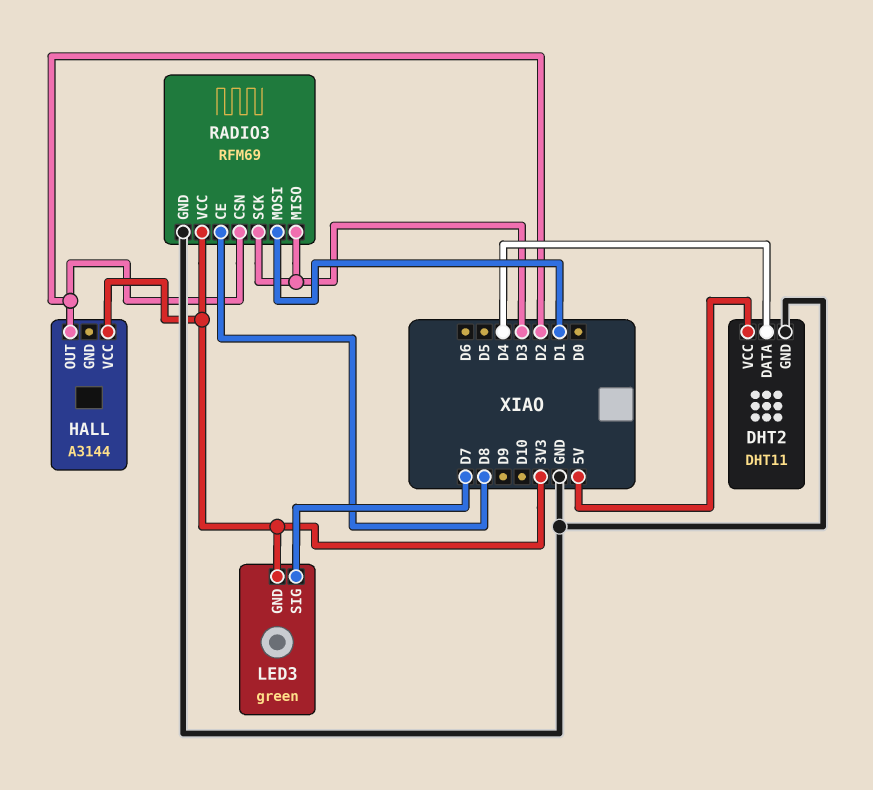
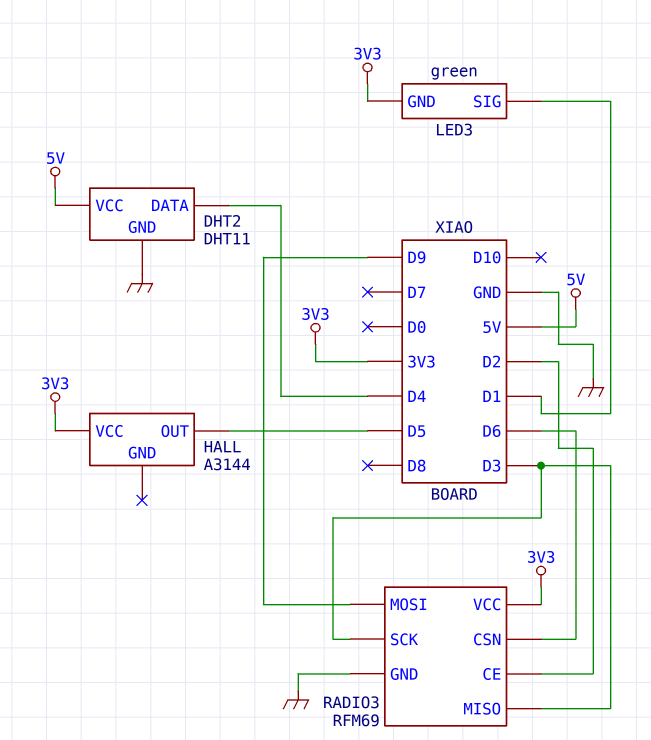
HALL pin OUT: D2 -> D5
LED3 pin SIG: D7 -> D1
RADIO3 pin CE: D8 -> D2
RADIO3 pin CSN: D2 -> D6
RADIO3 pin MOSI: D1 -> D9

